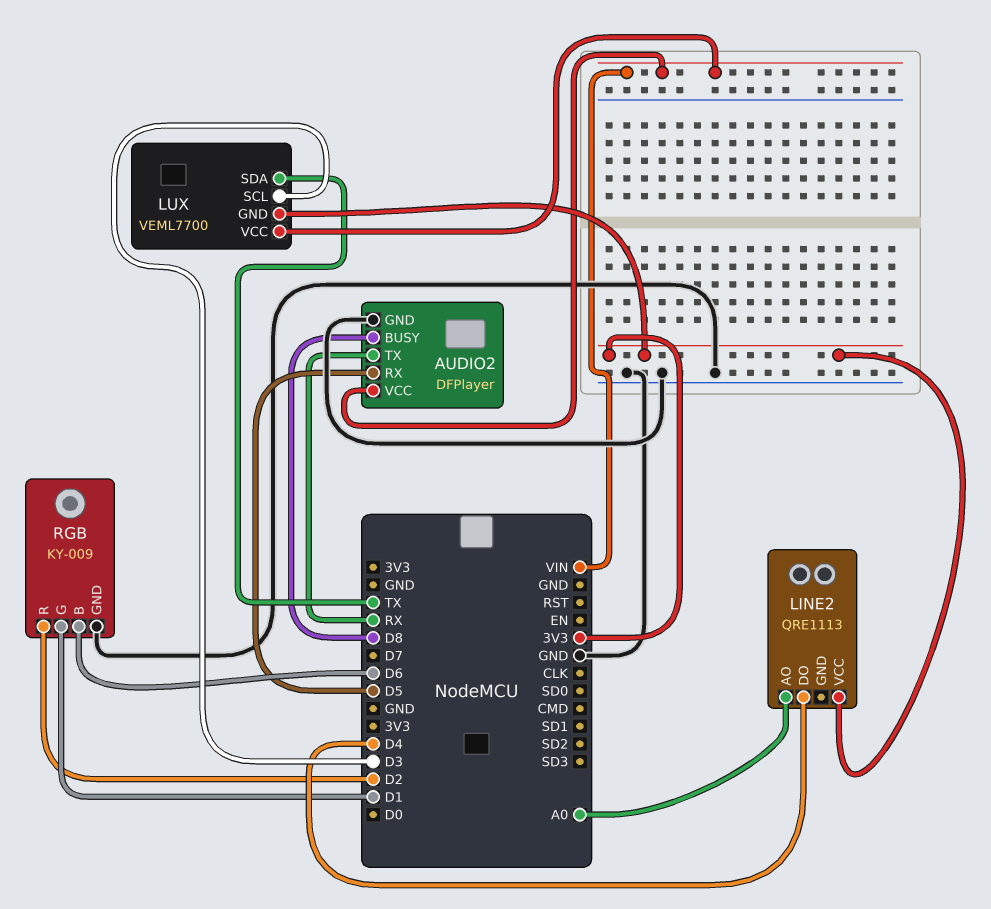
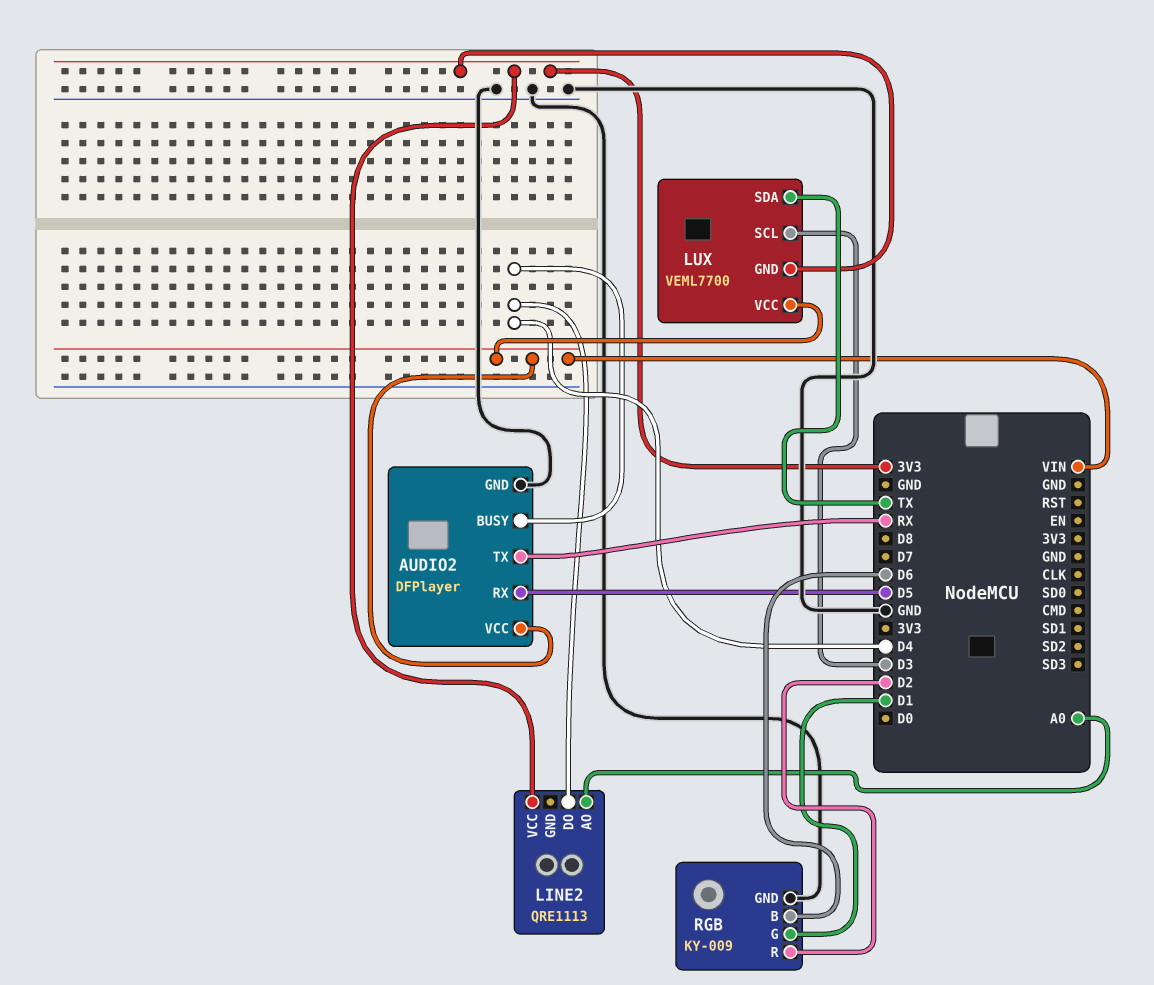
AUDIO2 pin BUSY: D8 -> D4

